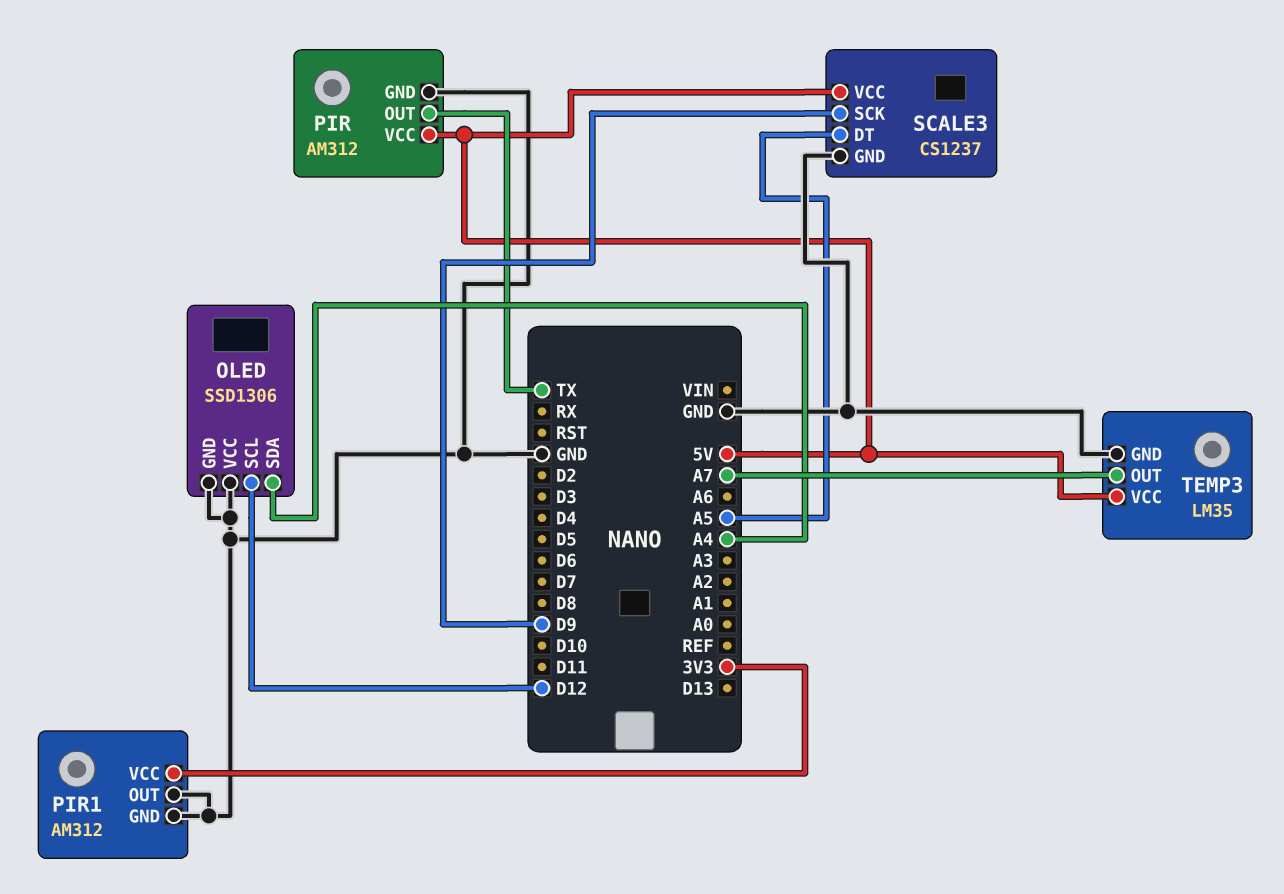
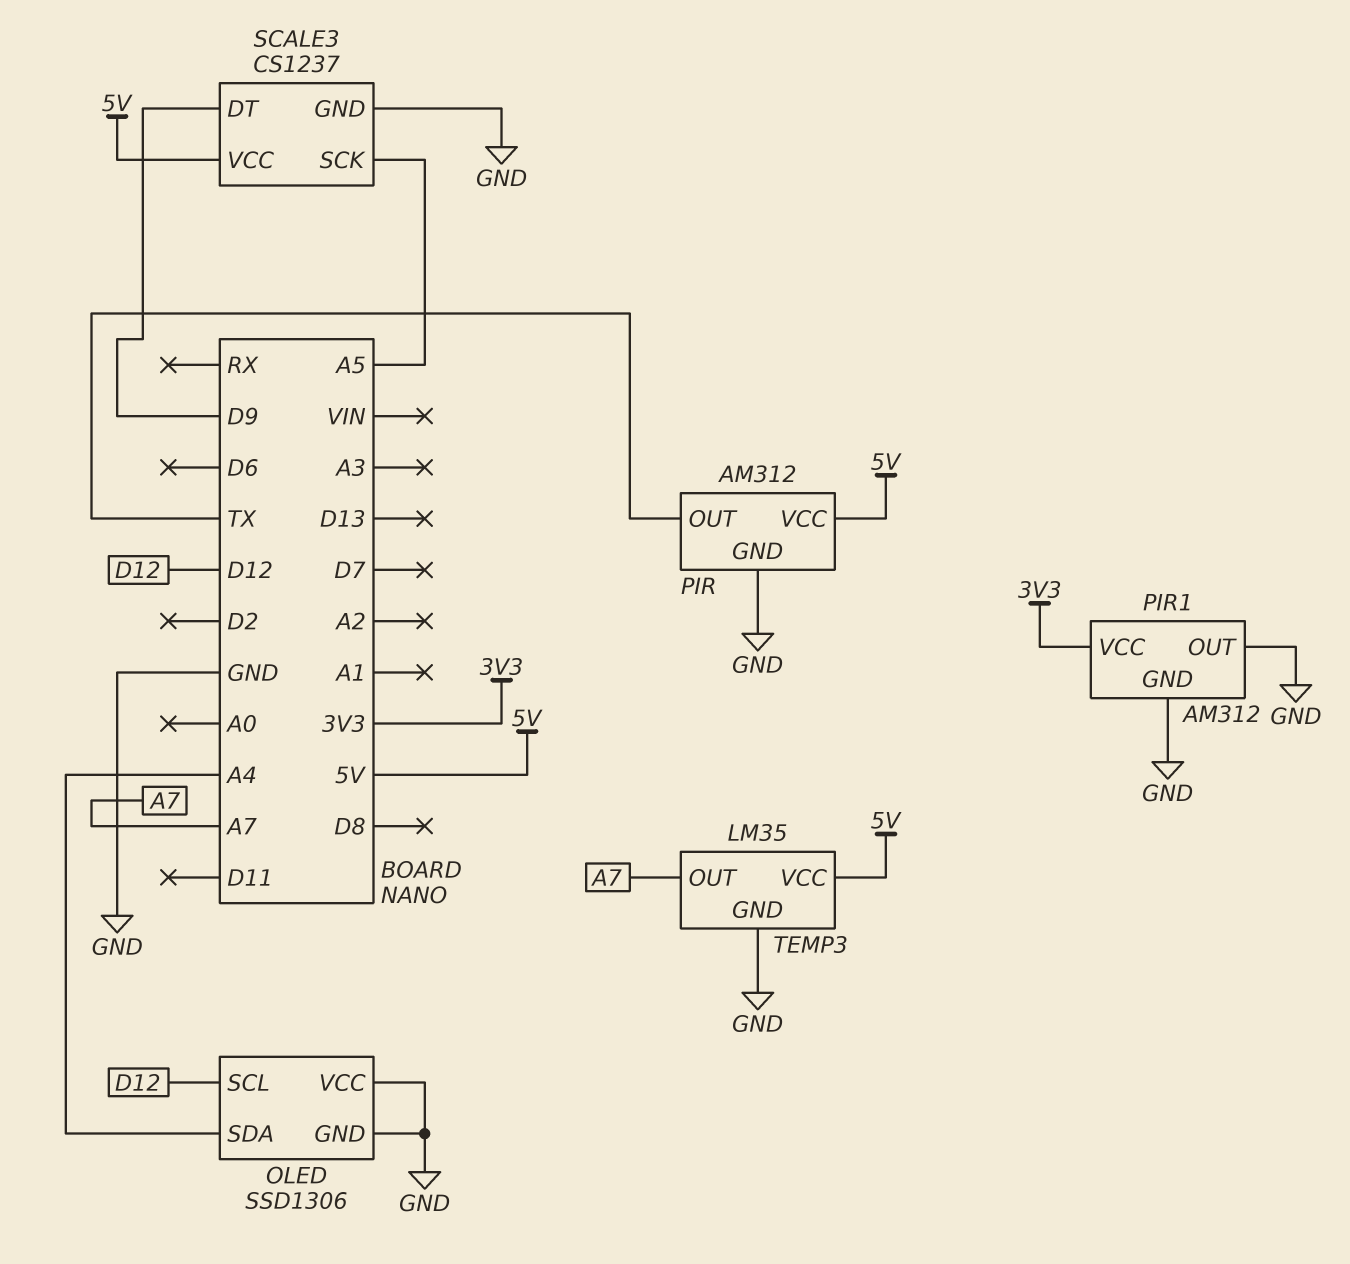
SCALE3 pin DT: A5 -> D9
SCALE3 pin SCK: D9 -> A5

